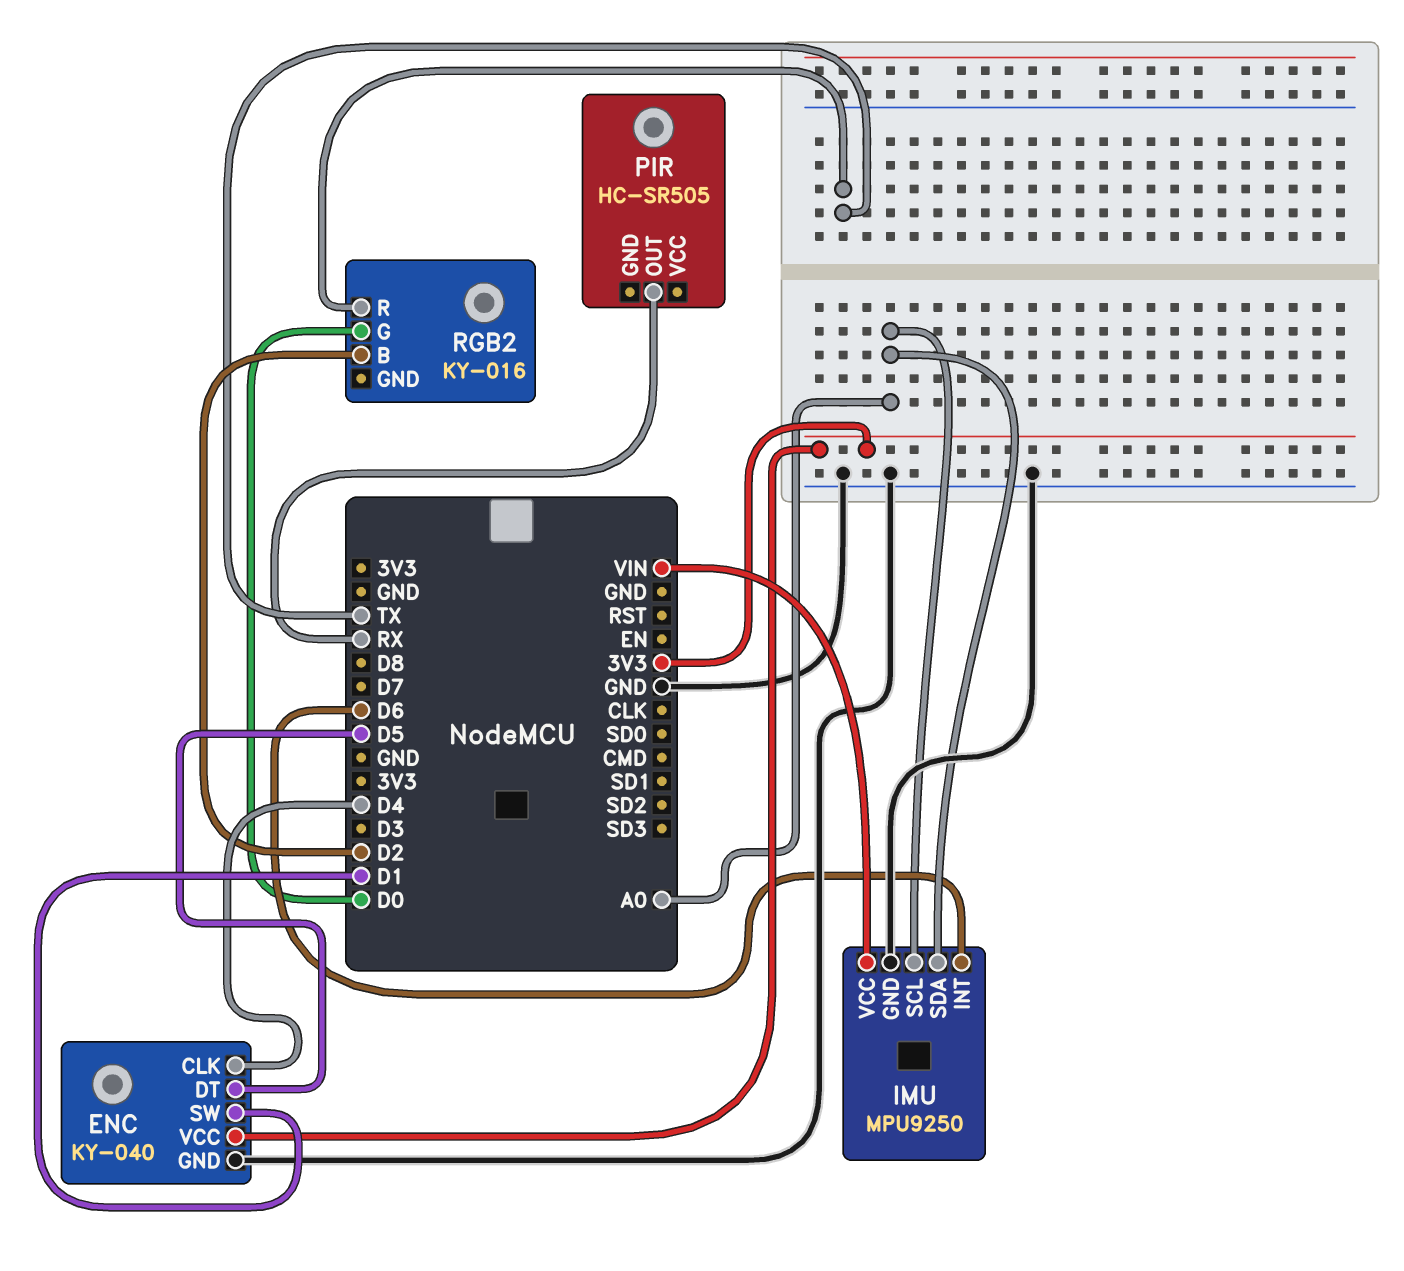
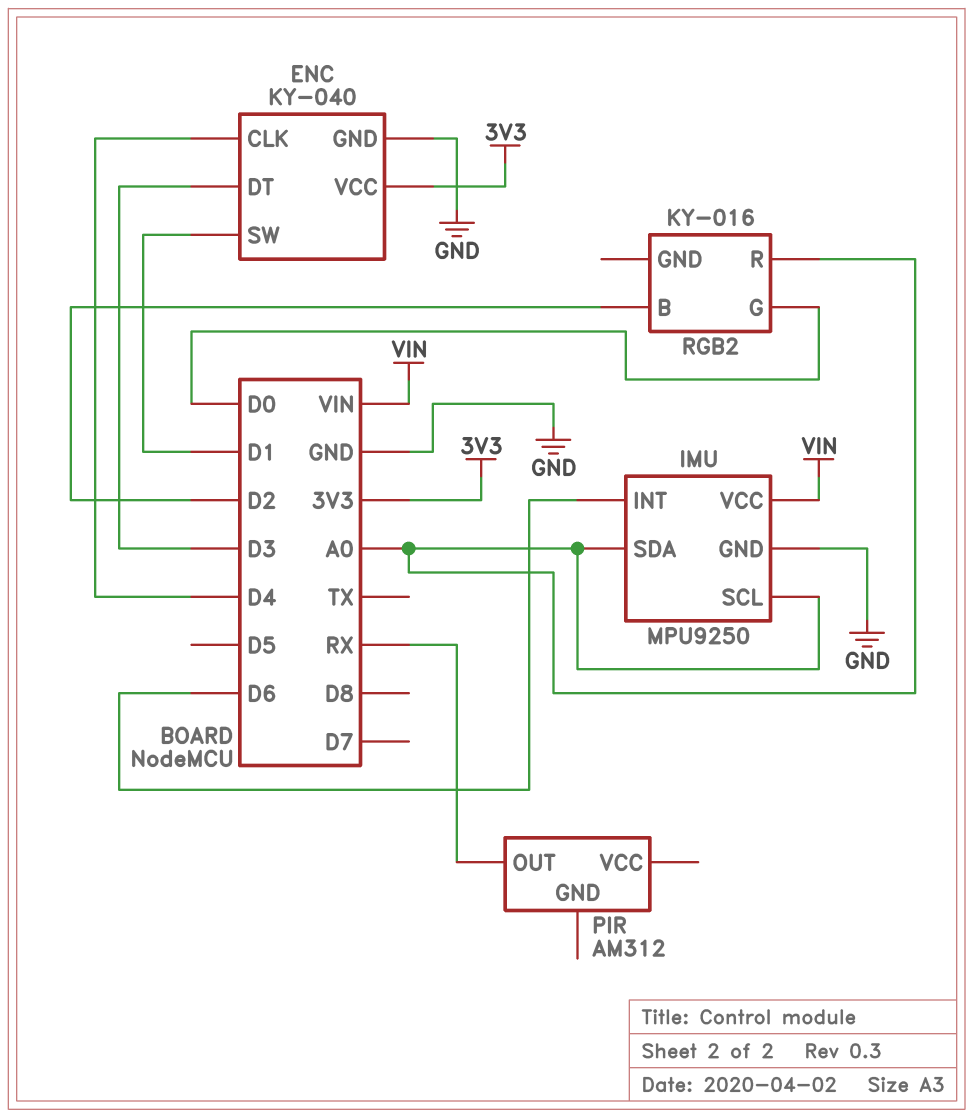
ENC pin DT: D5 -> D3
PIR: HC-SR505 -> AM312
RGB2 pin R: TX -> A0

